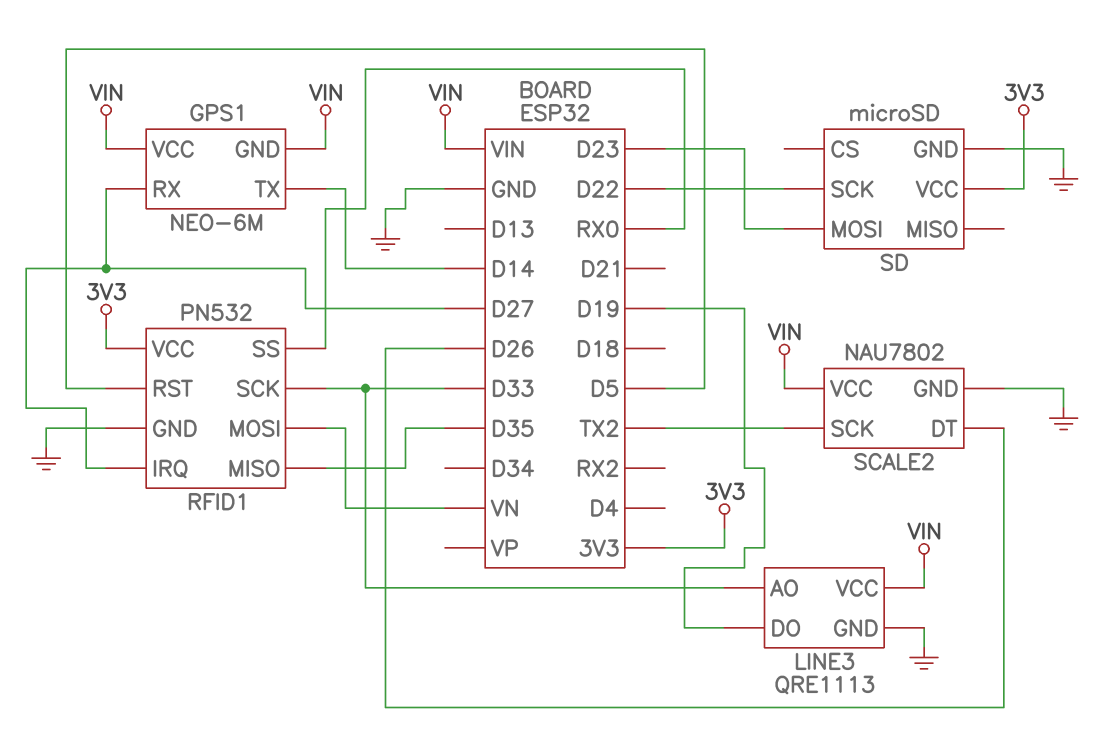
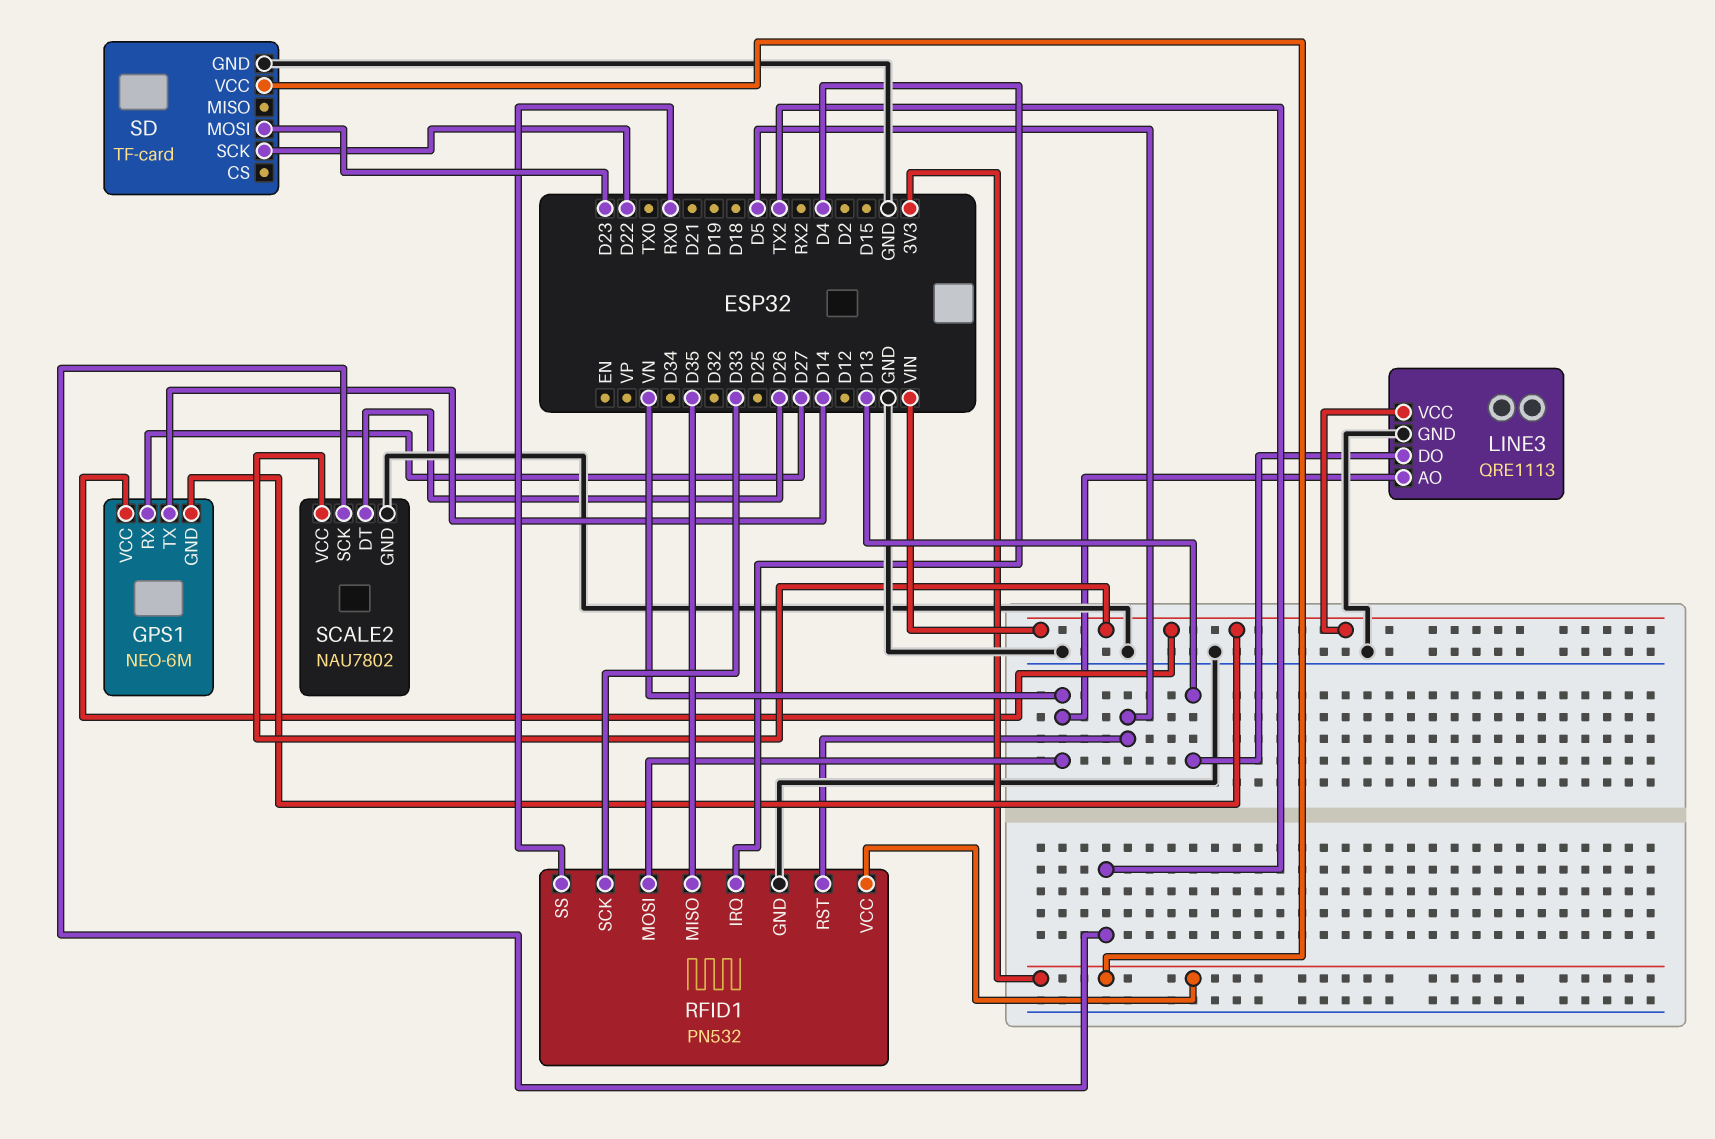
LINE3 pin AO: D33 -> VN
LINE3 pin DO: D19 -> D13
RFID1 pin IRQ: D27 -> D4
SD: microSD -> TF-card

